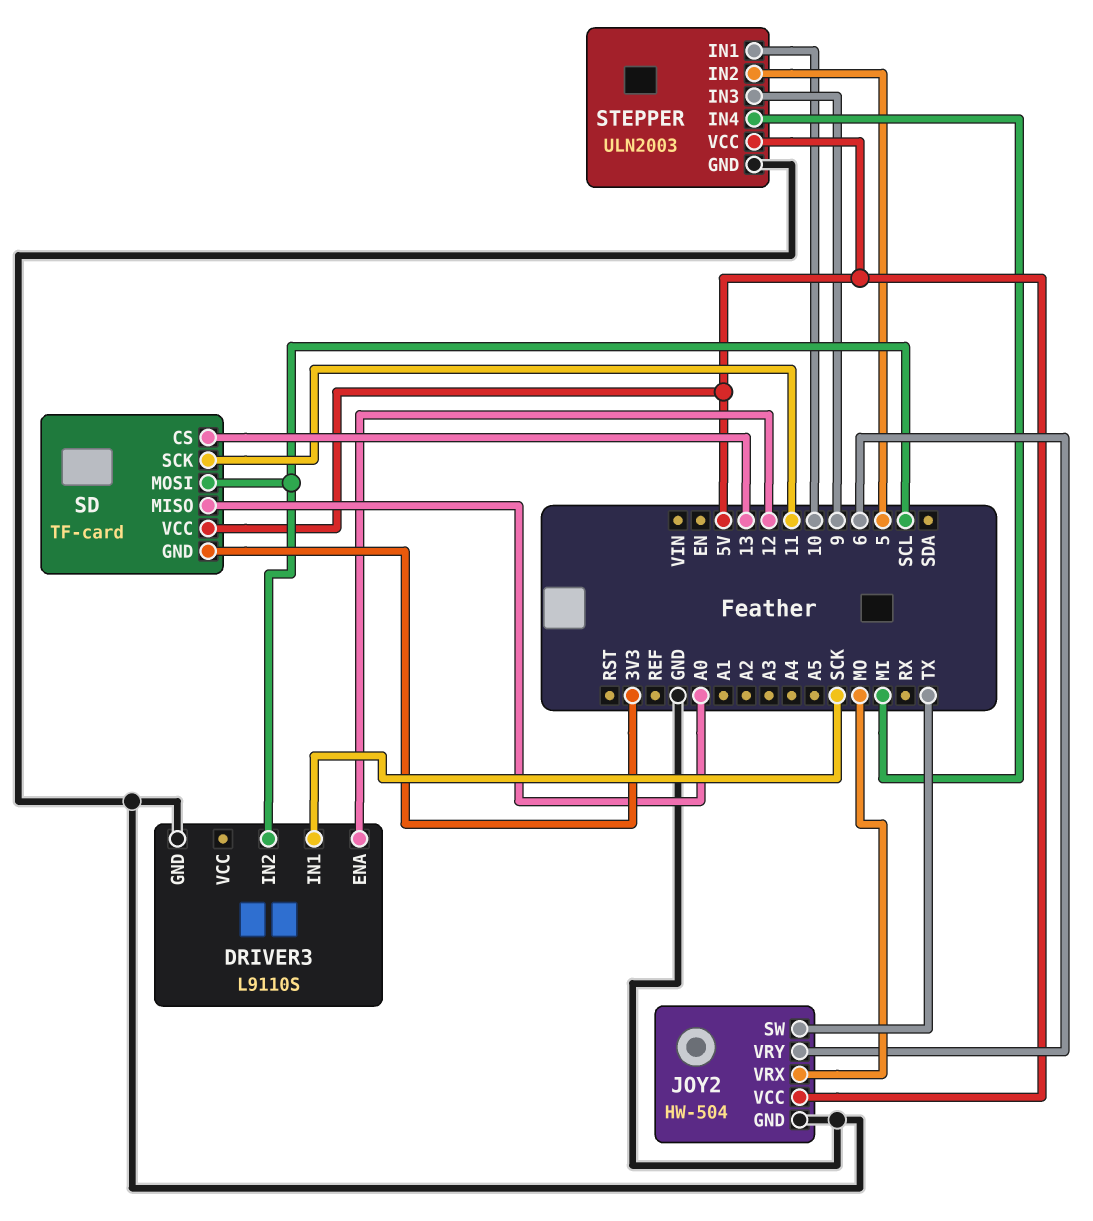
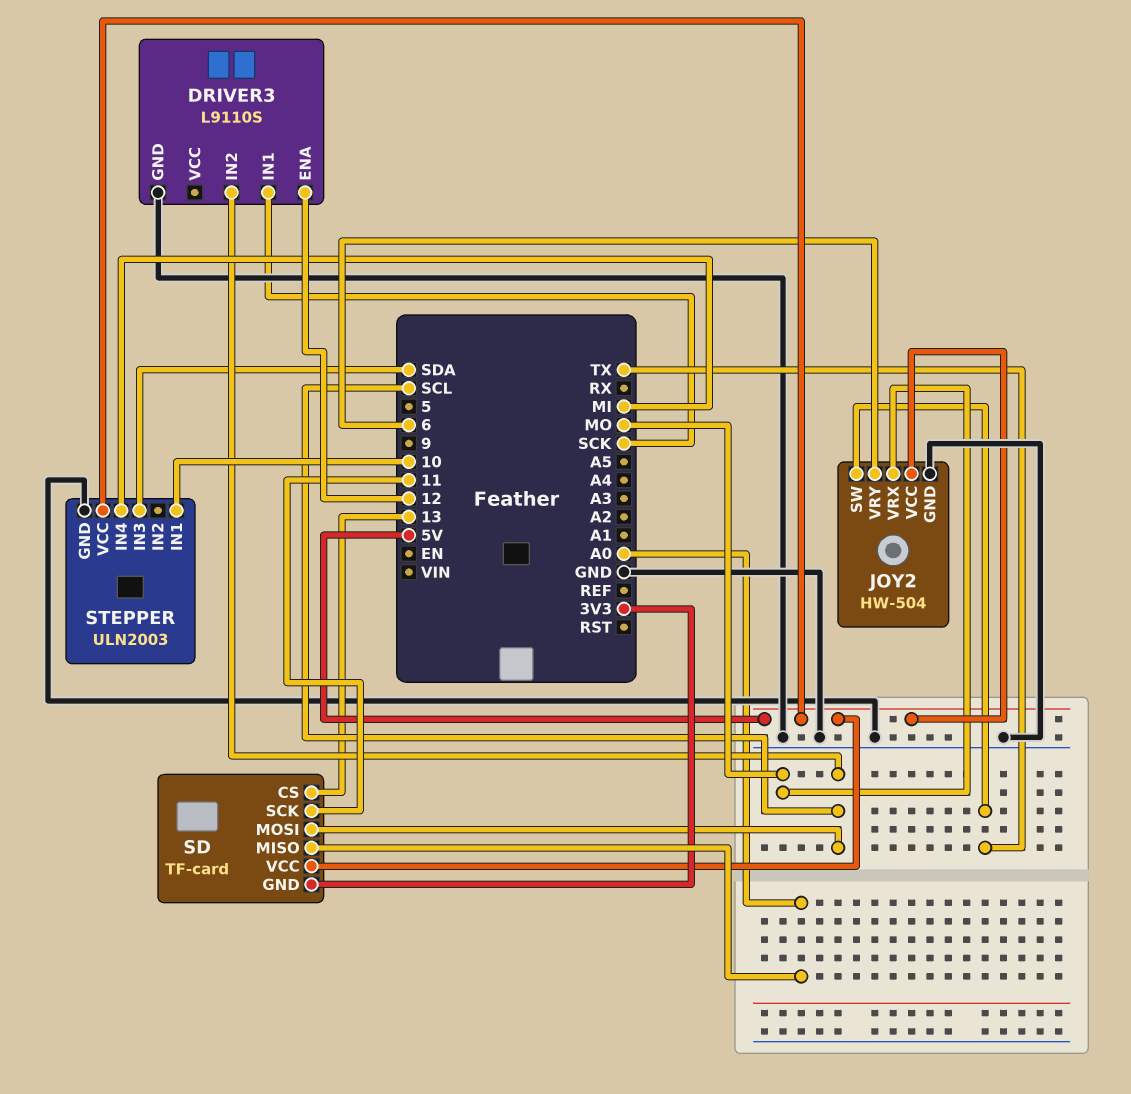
STEPPER pin IN2: 5 -> none
STEPPER pin IN3: 9 -> SDA

